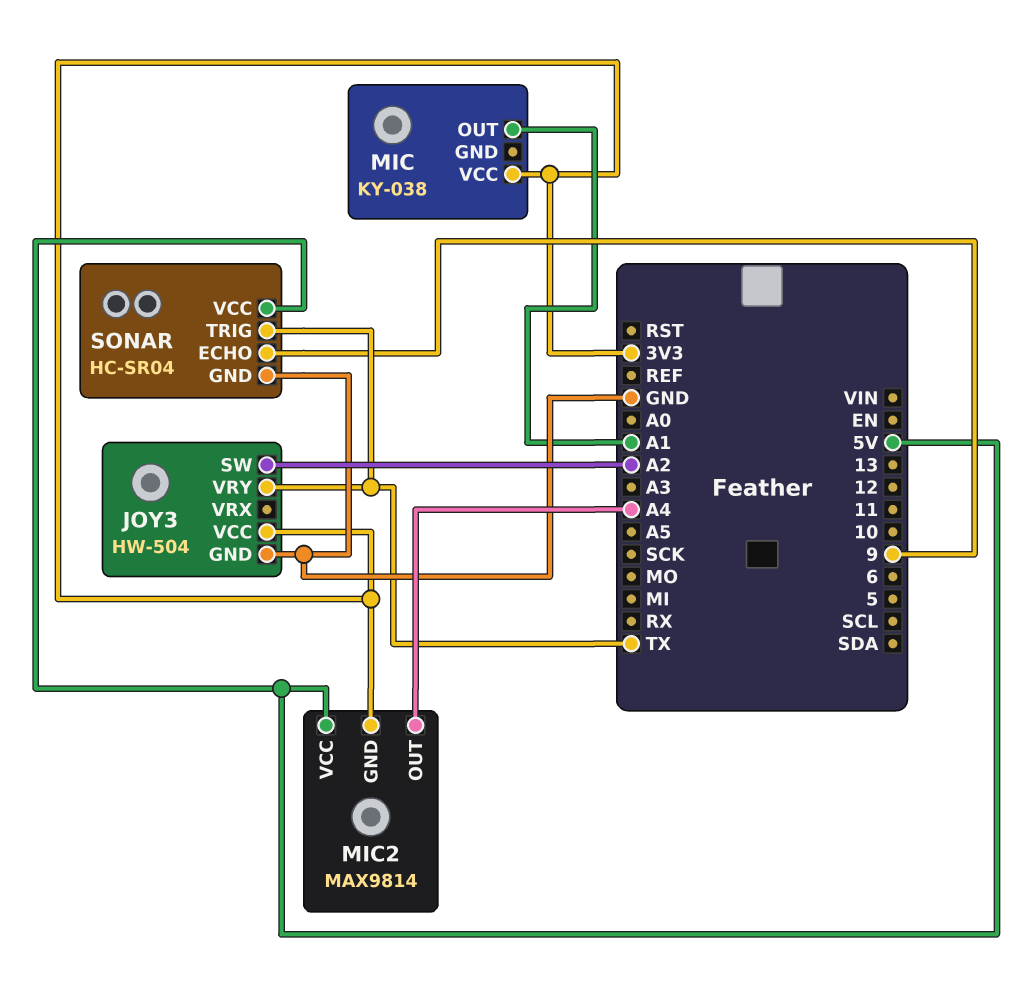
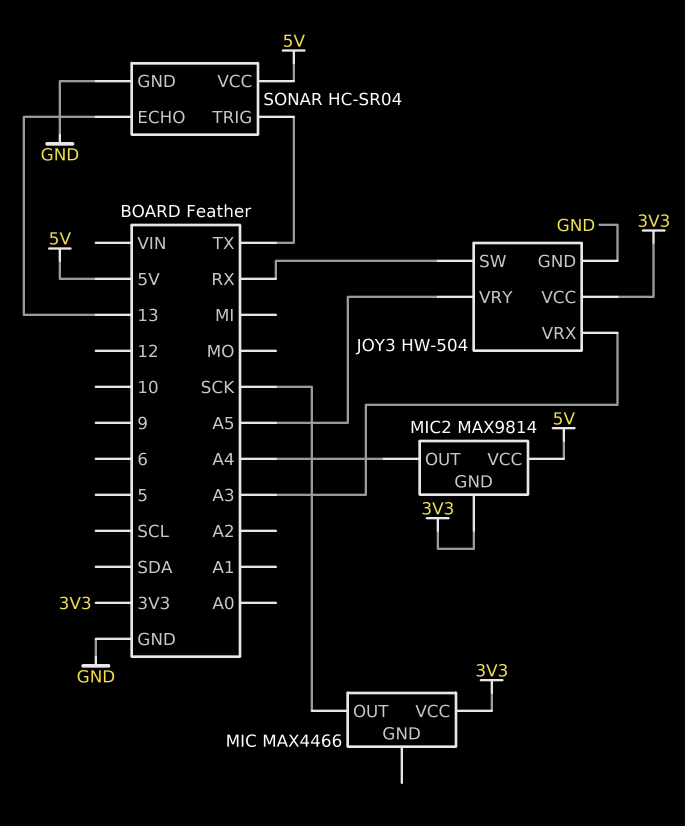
JOY3 pin SW: A2 -> RX
JOY3 pin VRX: none -> A3
JOY3 pin VRY: TX -> A5
MIC: KY-038 -> MAX4466
MIC pin OUT: A1 -> SCK
SONAR pin ECHO: 9 -> 13

